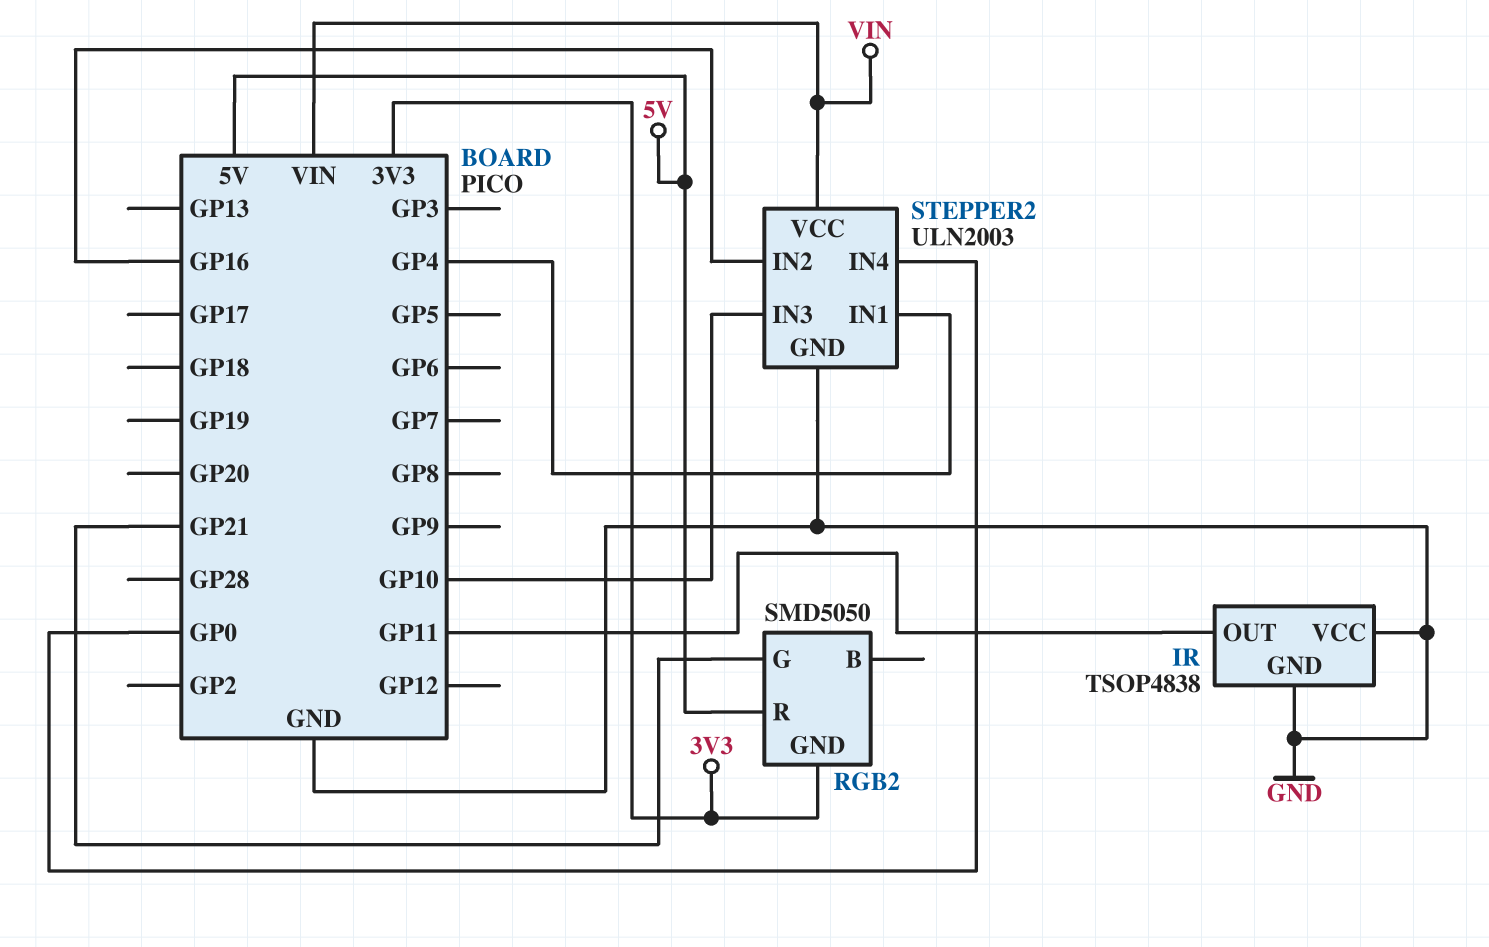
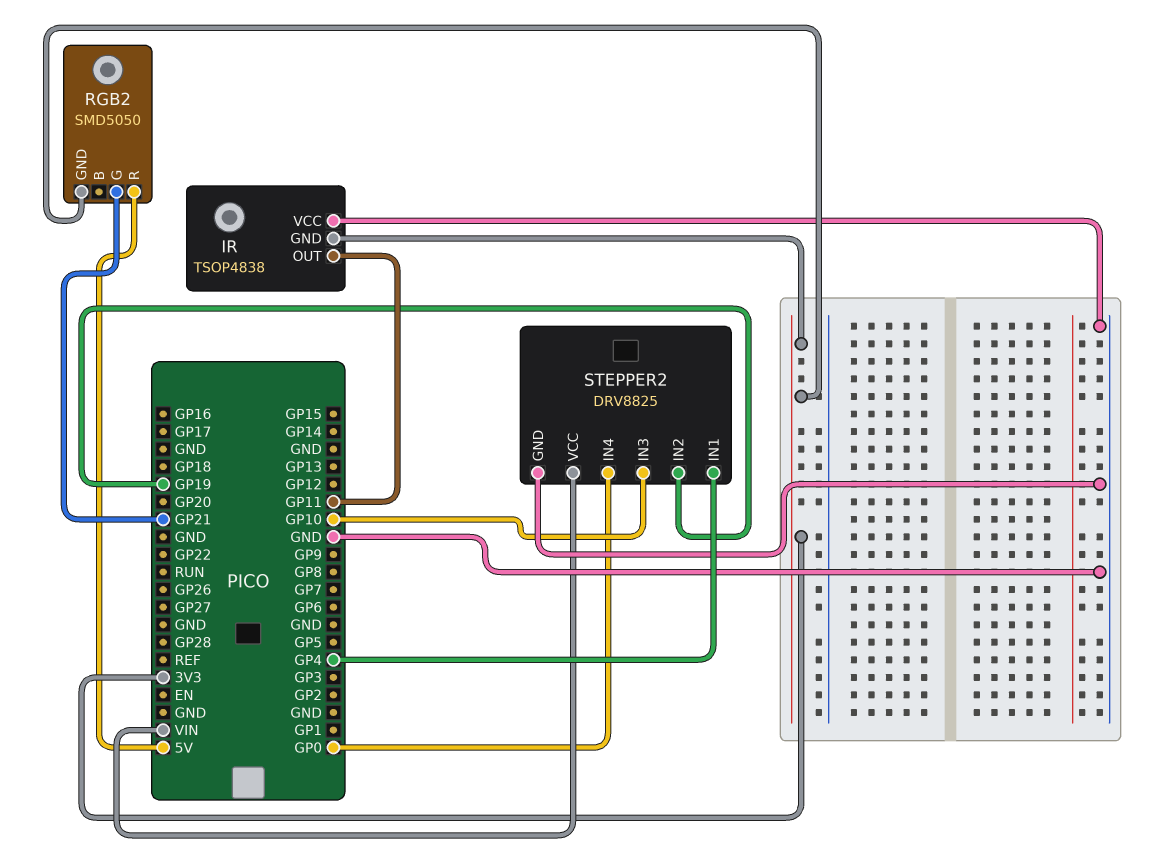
IR pin GND: GND -> 3V3
STEPPER2: ULN2003 -> DRV8825
STEPPER2 pin IN2: GP16 -> GP19

